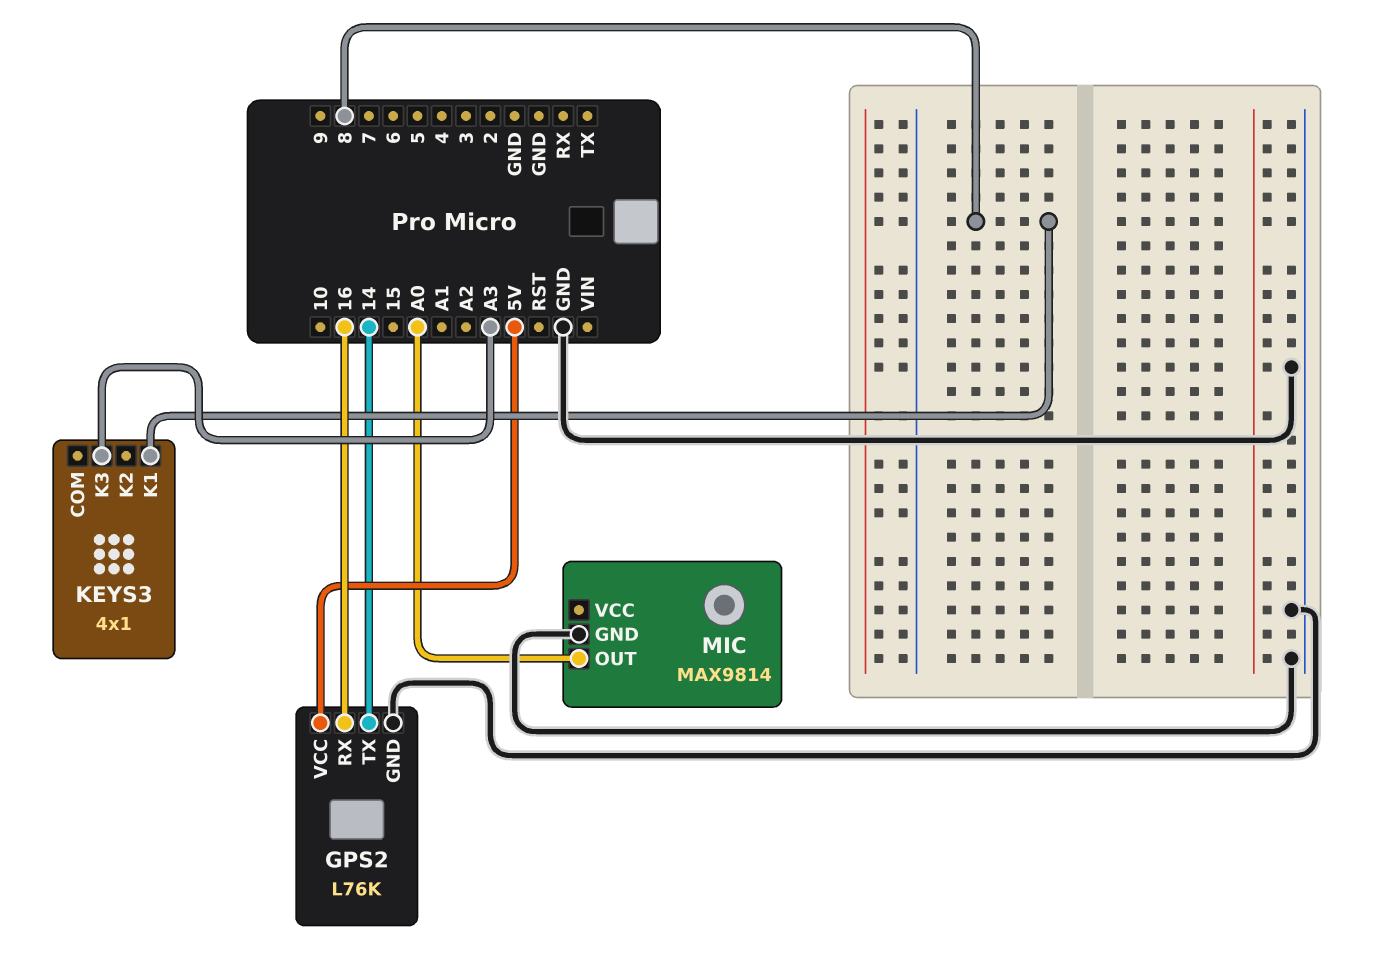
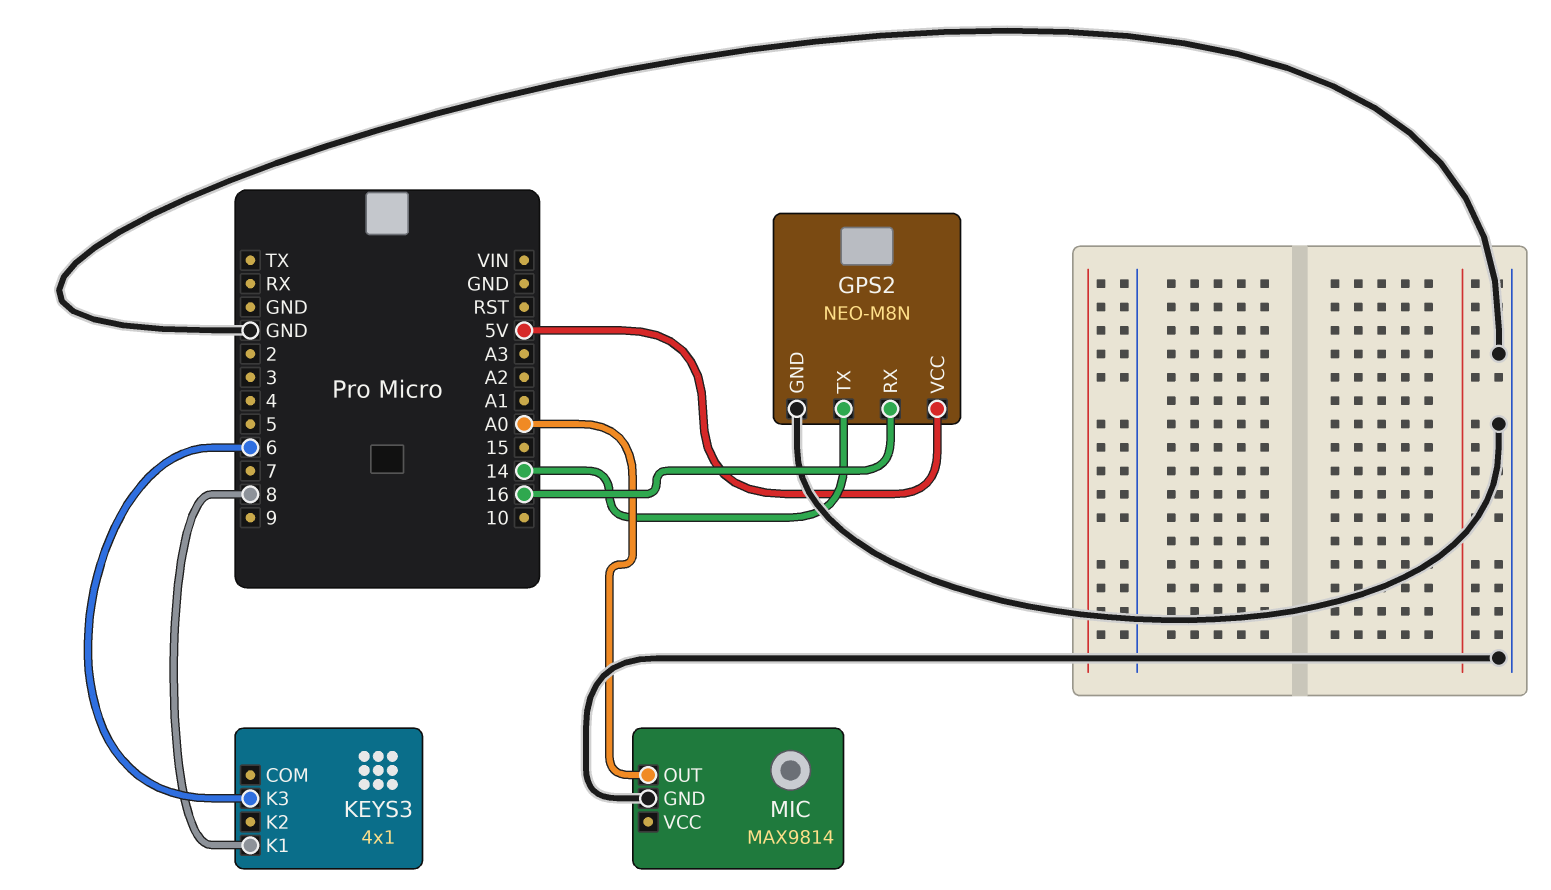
GPS2: L76K -> NEO-M8N
KEYS3 pin K3: A3 -> 6

